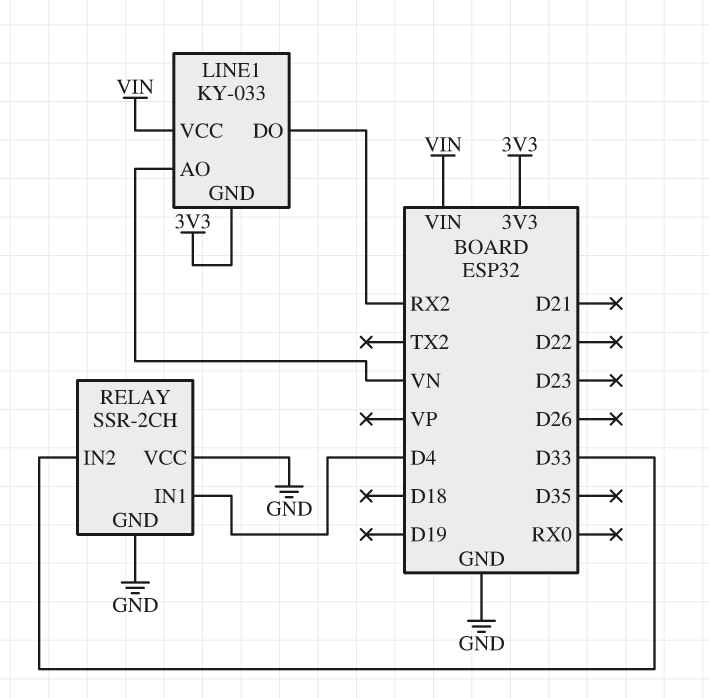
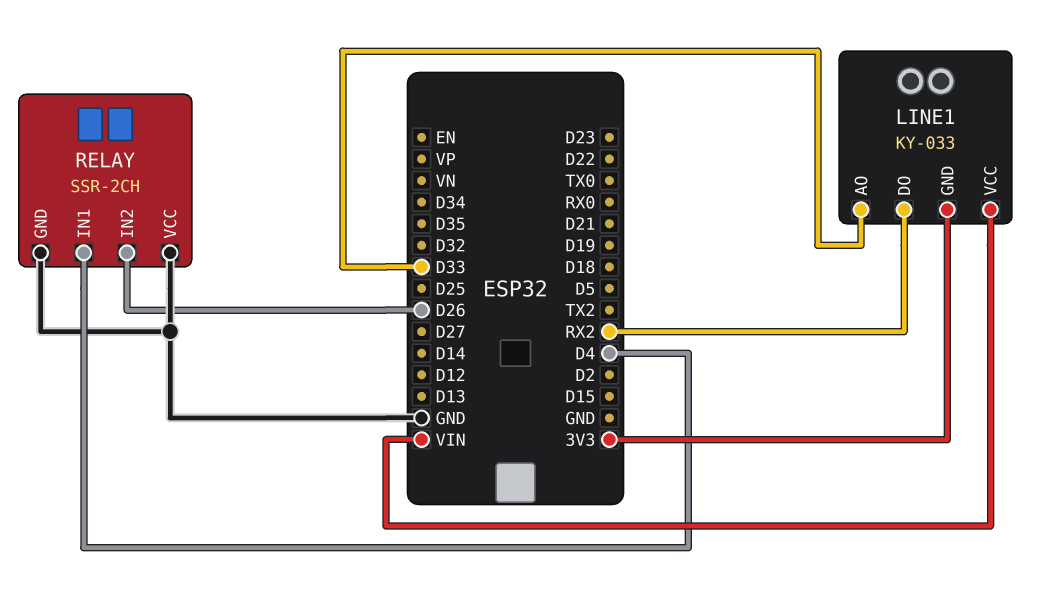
LINE1 pin AO: VN -> D33
RELAY pin IN2: D33 -> D26

